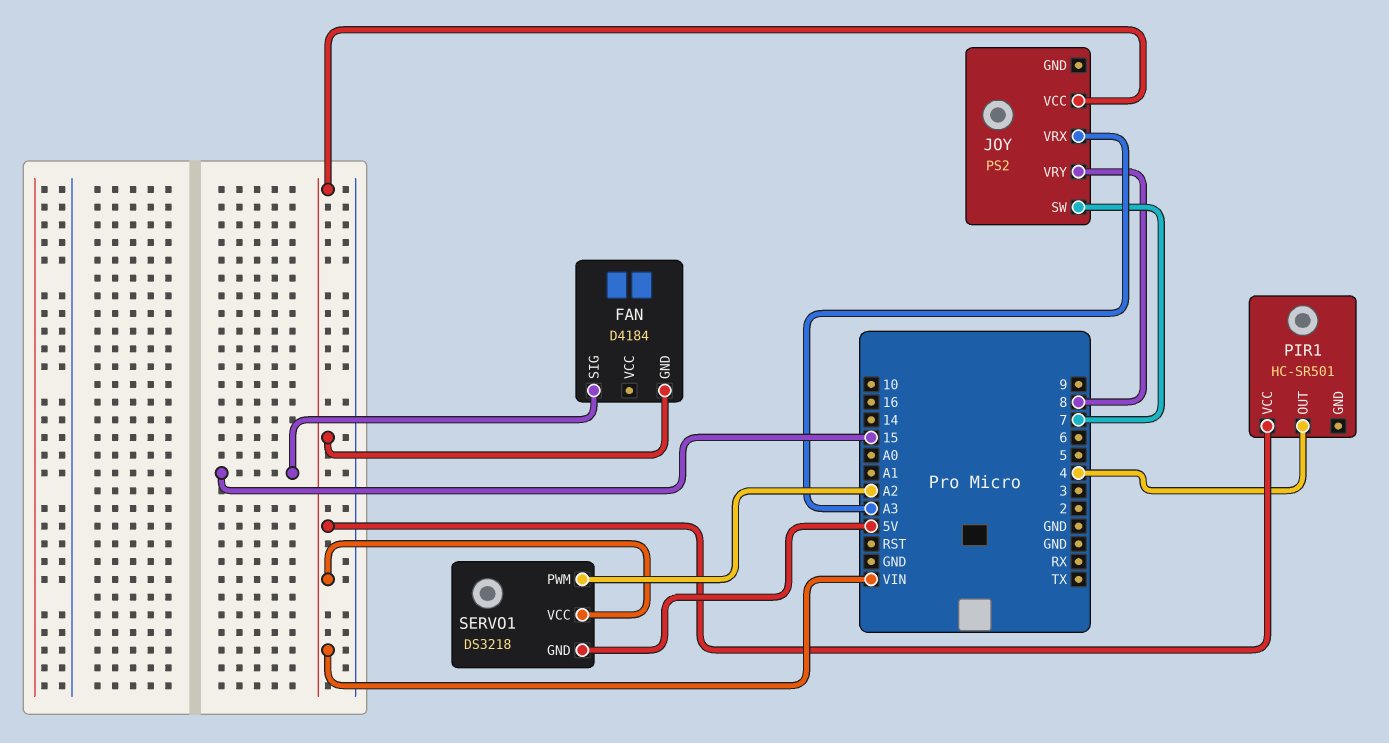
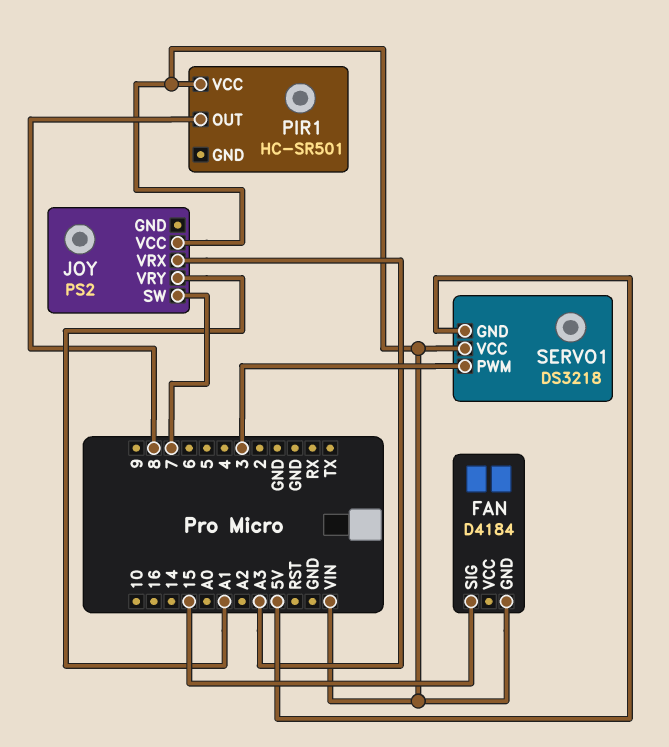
JOY pin VRY: 8 -> A1
PIR1 pin OUT: 4 -> 8
SERVO1 pin PWM: A2 -> 3

